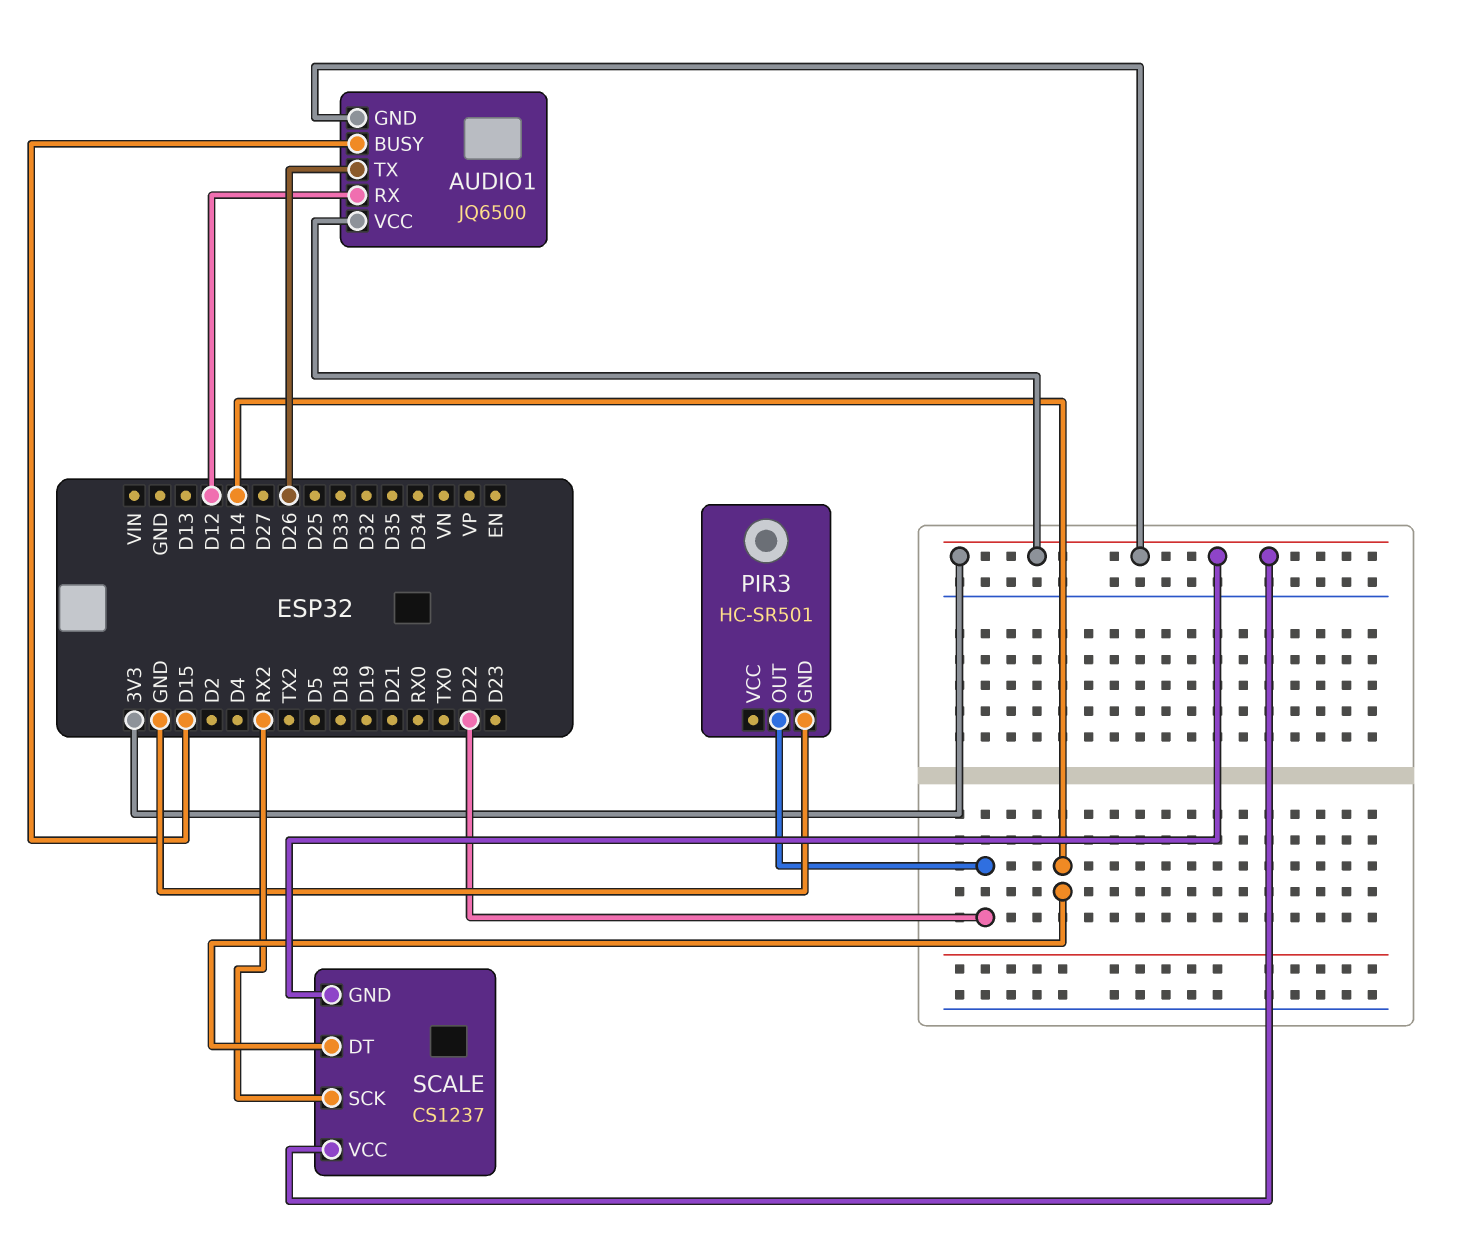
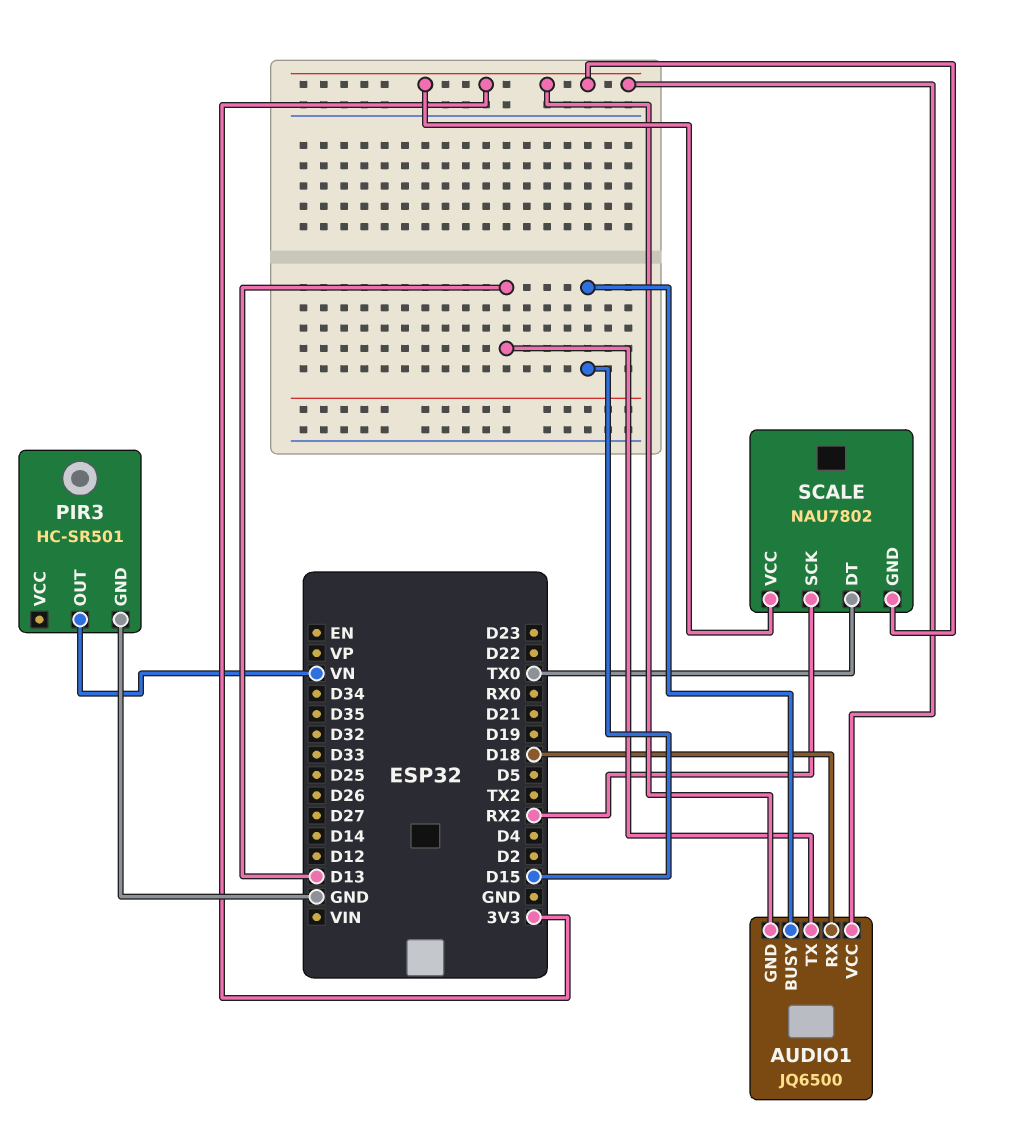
AUDIO1 pin RX: D12 -> D18
AUDIO1 pin TX: D26 -> D13
PIR3 pin OUT: D22 -> VN
SCALE: CS1237 -> NAU7802
SCALE pin DT: D14 -> TX0

